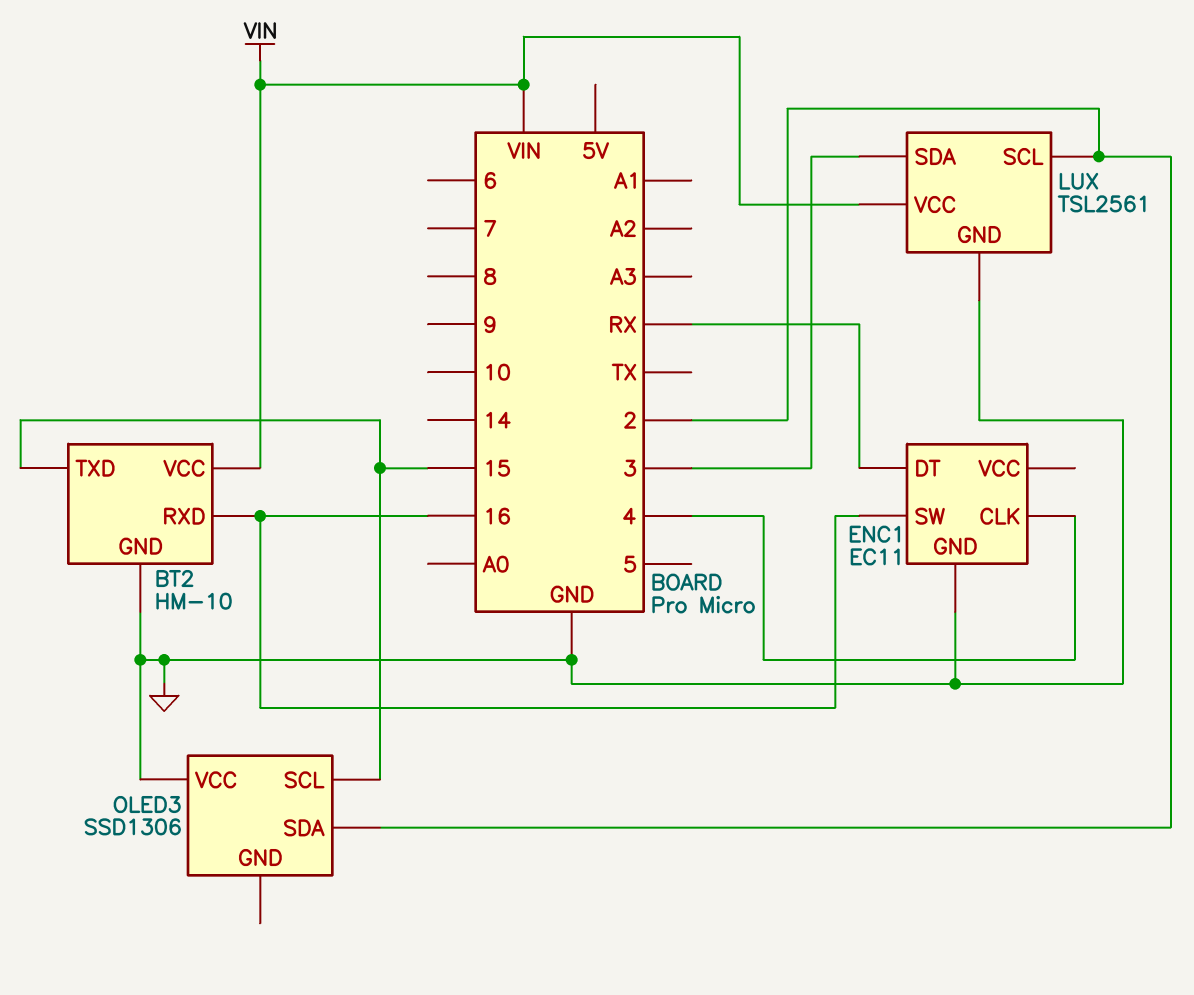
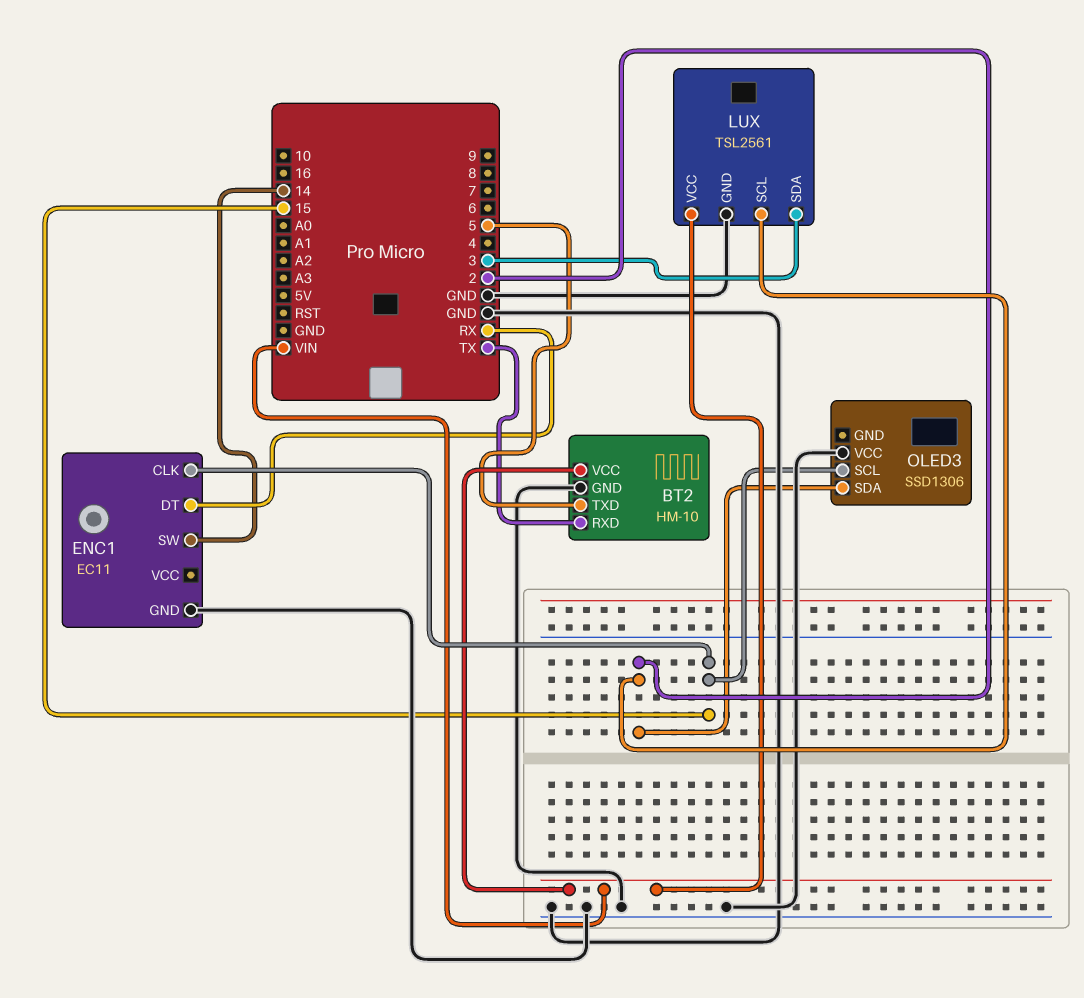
BT2 pin RXD: 16 -> TX
BT2 pin TXD: 15 -> 5
ENC1 pin CLK: 4 -> 15
ENC1 pin SW: 16 -> 14

